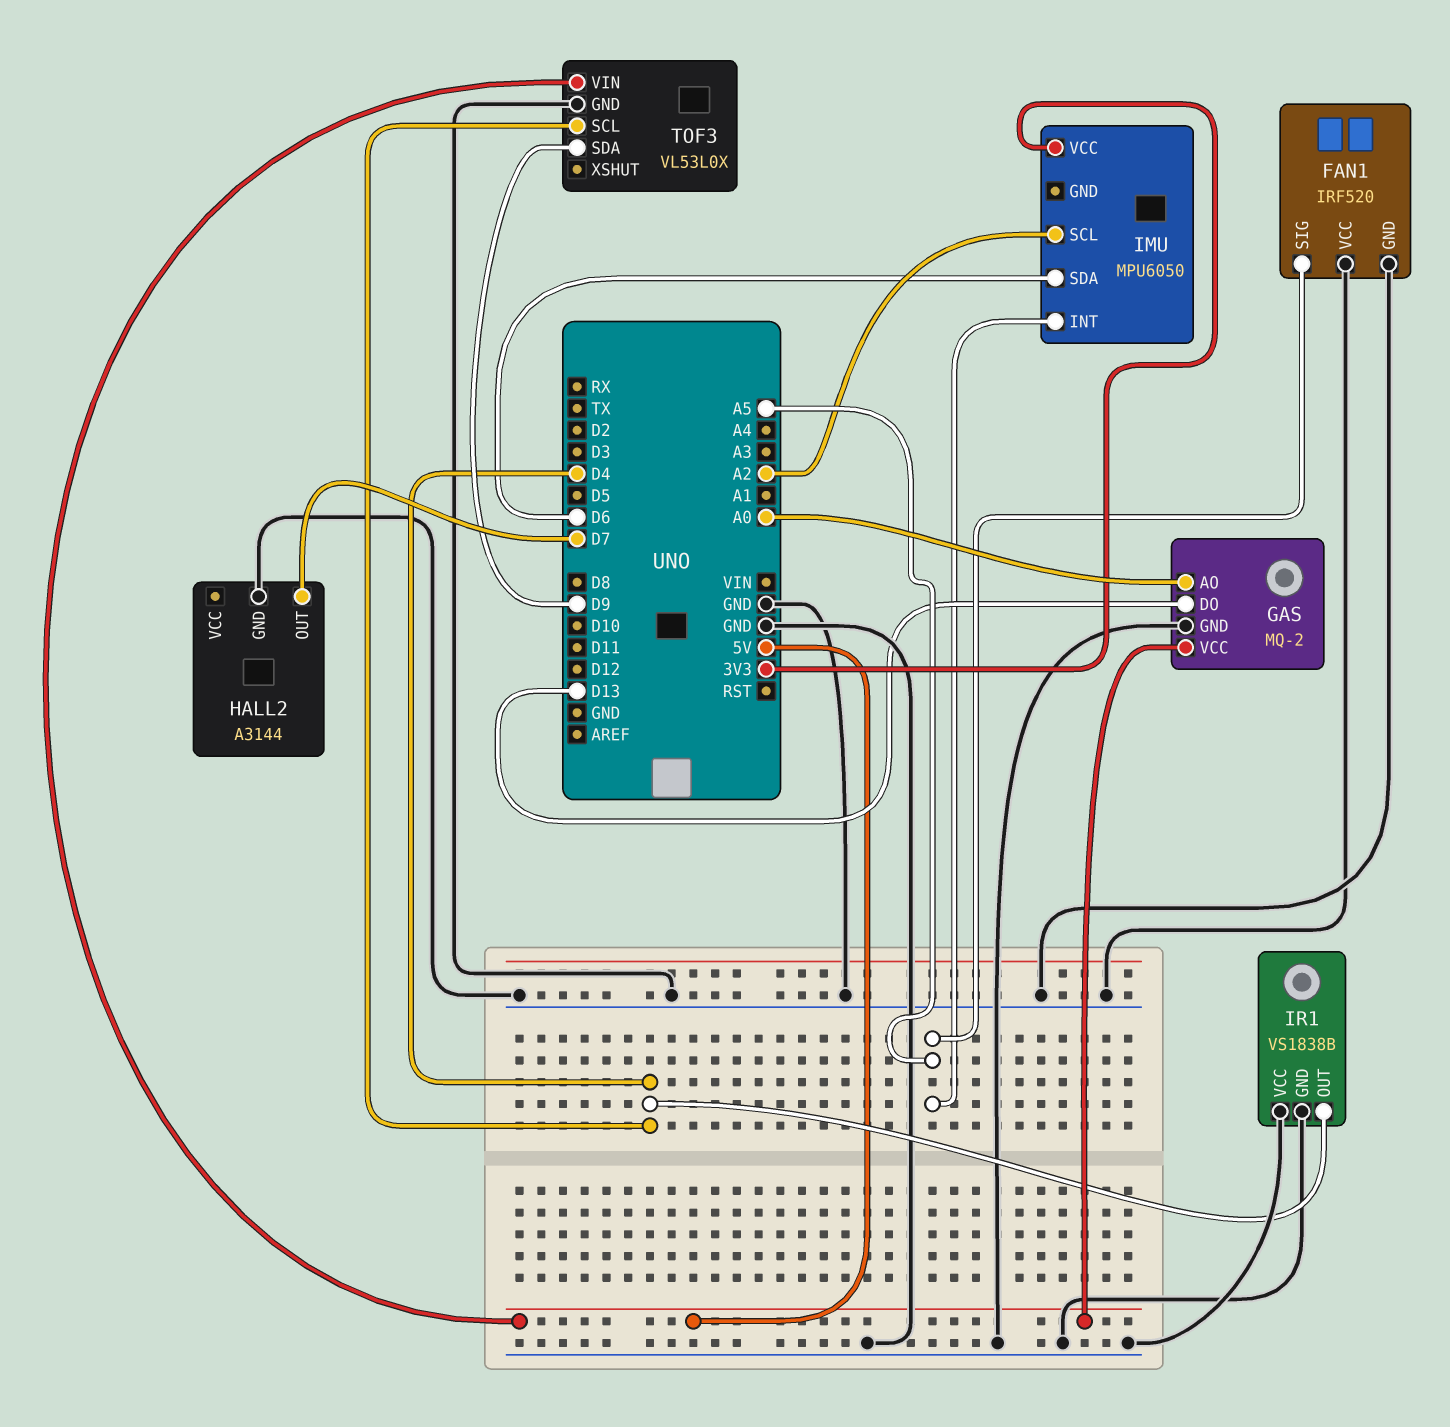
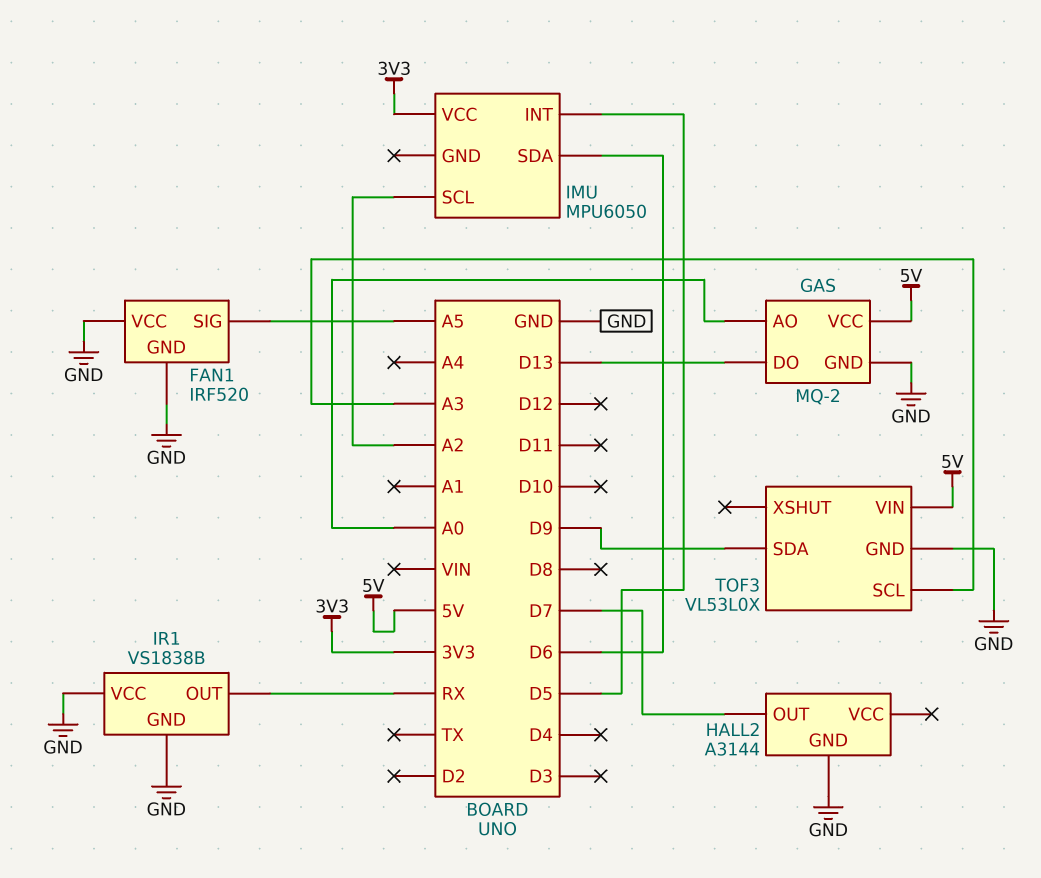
IMU pin INT: A5 -> D5
IR1 pin OUT: D4 -> RX
TOF3 pin SCL: D4 -> A3

